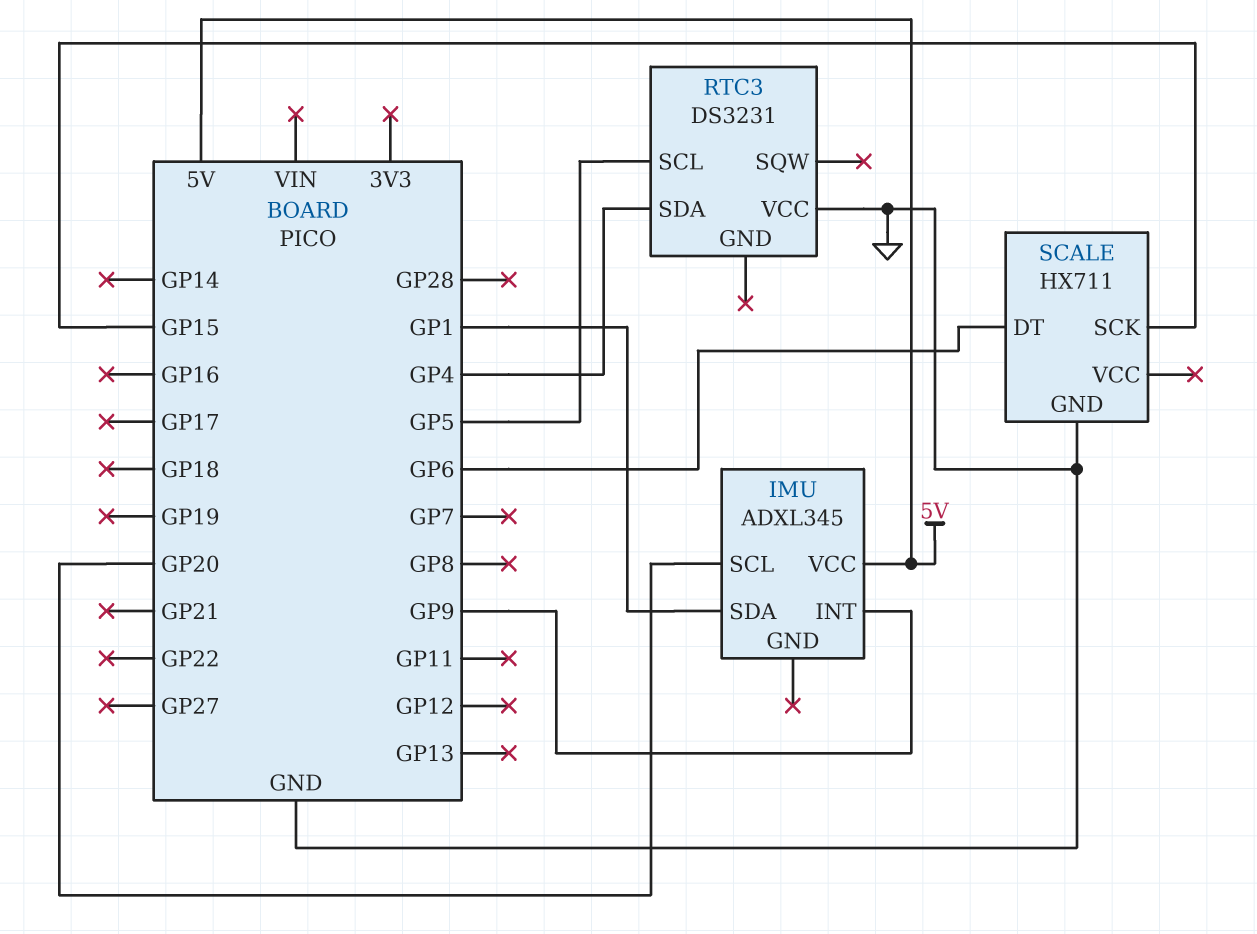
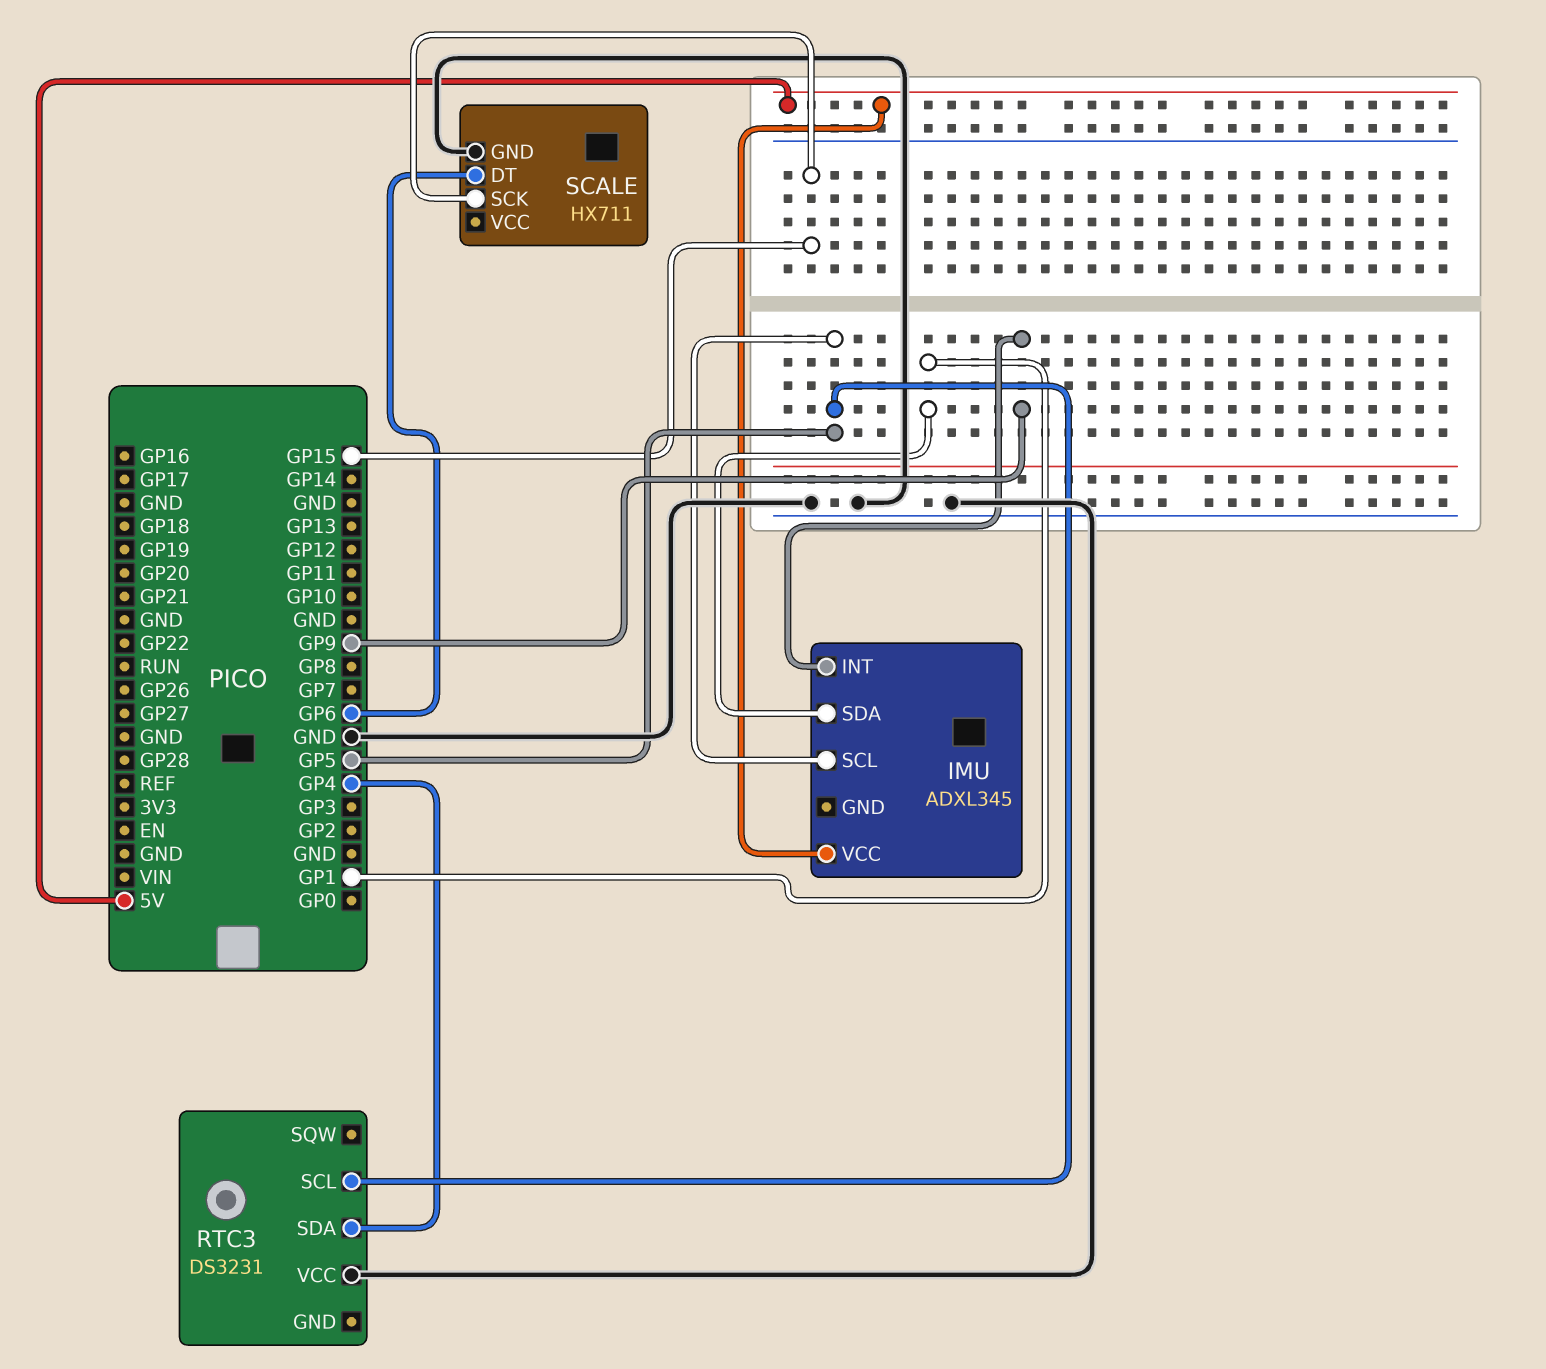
IMU pin SCL: GP20 -> GP5

